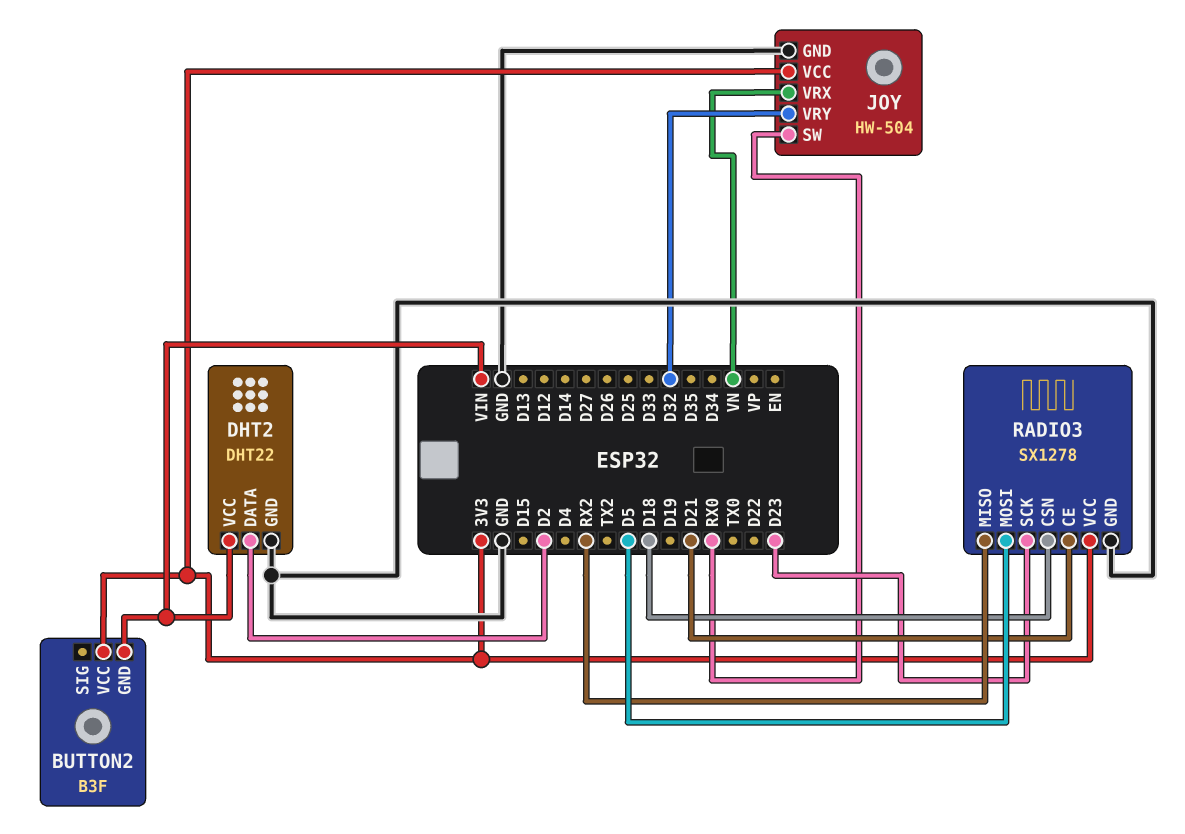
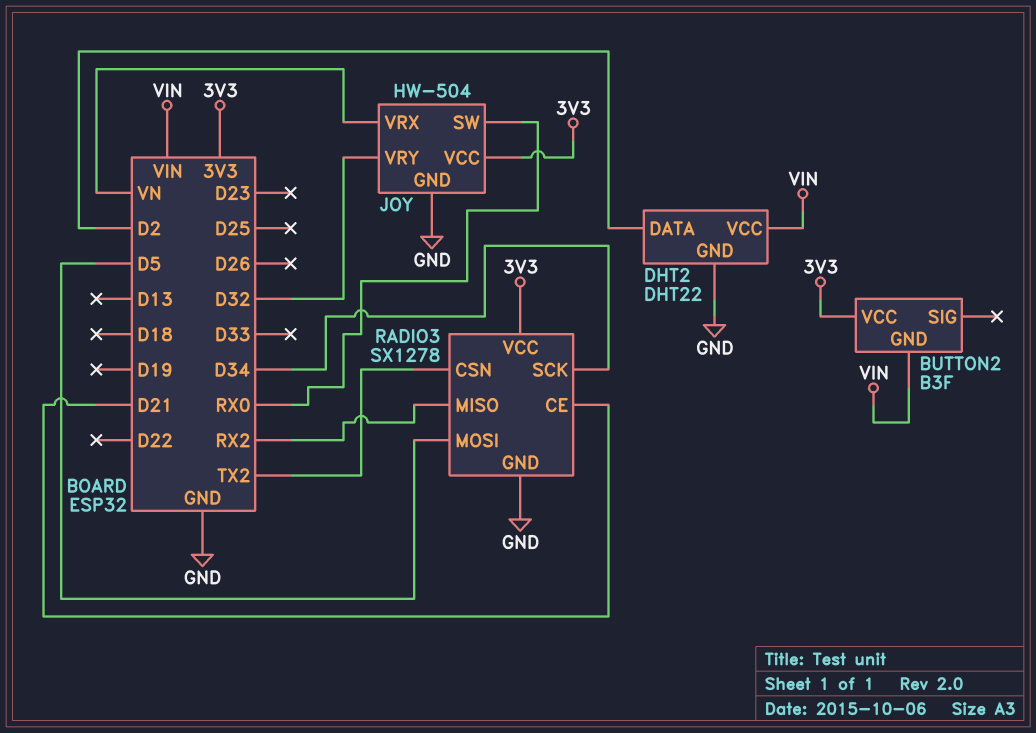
RADIO3 pin CSN: D18 -> TX2
RADIO3 pin SCK: D23 -> D34

